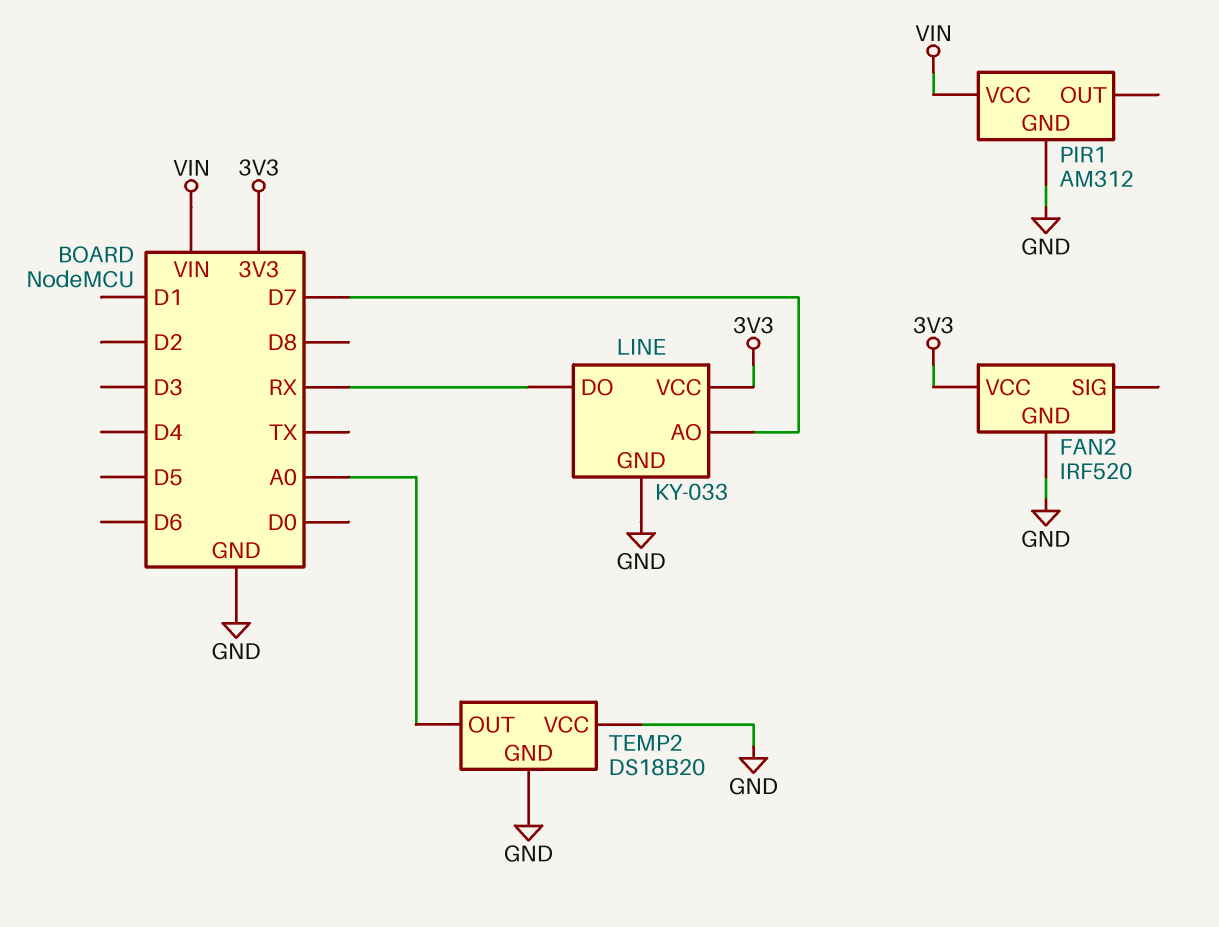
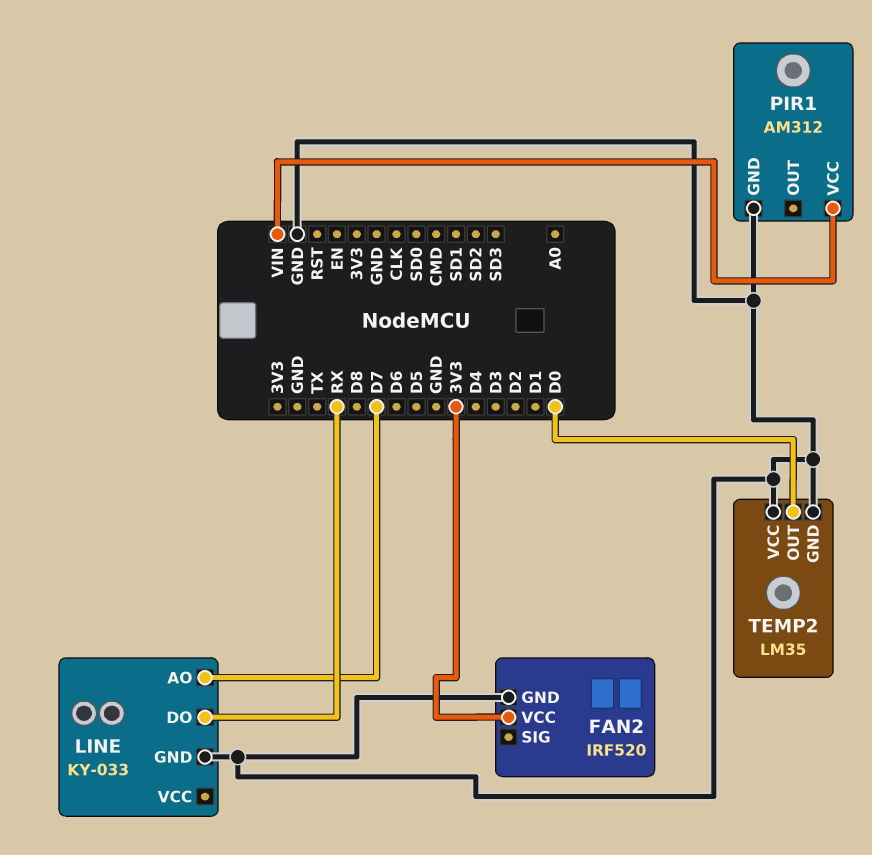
LINE pin VCC: 3V3 -> none
TEMP2: DS18B20 -> LM35
TEMP2 pin OUT: A0 -> D0

